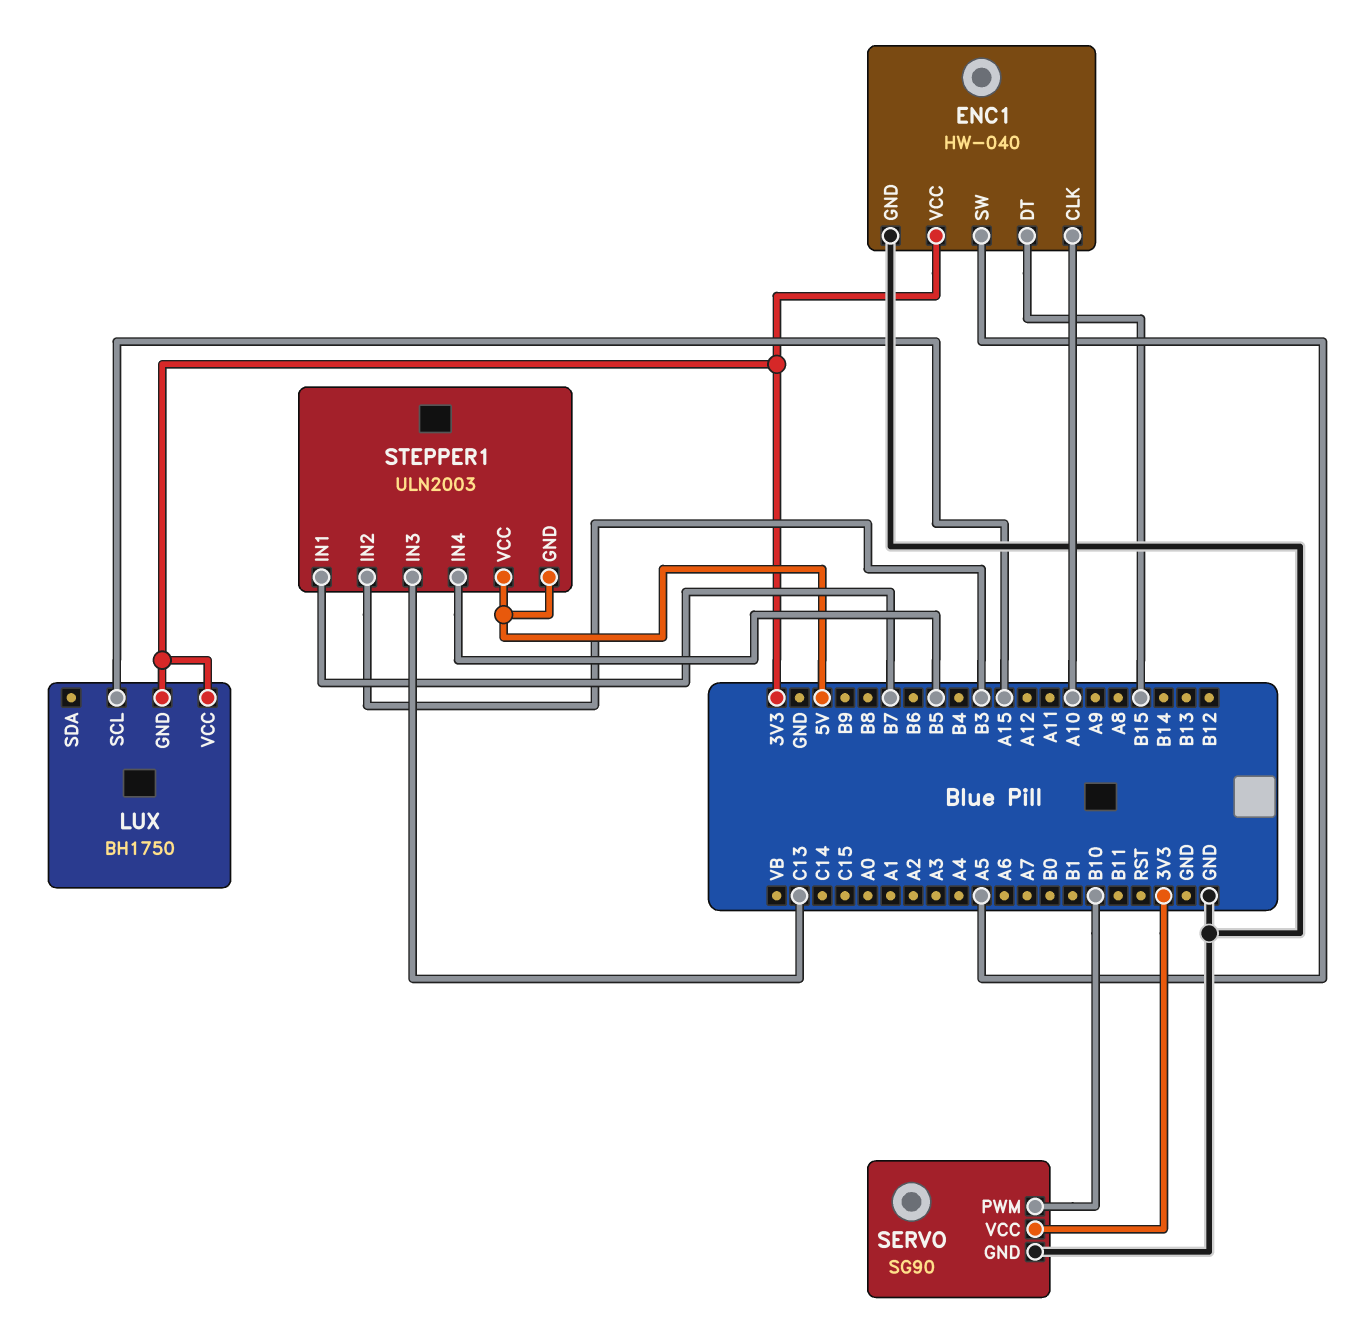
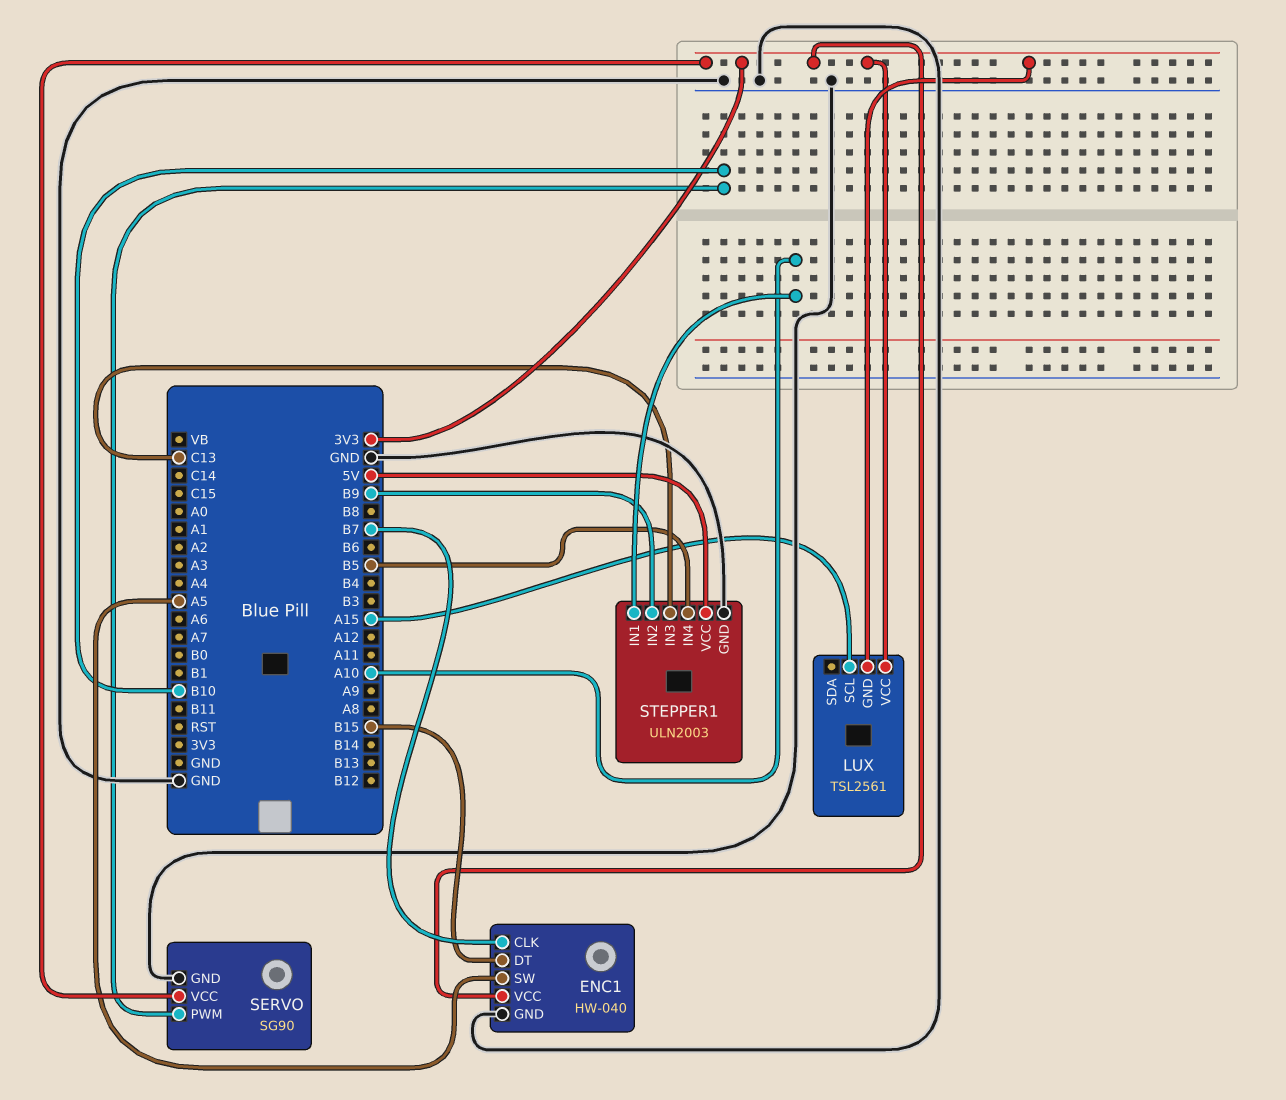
ENC1 pin CLK: A10 -> B7
LUX: BH1750 -> TSL2561
STEPPER1 pin GND: 5V -> GND
STEPPER1 pin IN1: B7 -> A10
STEPPER1 pin IN2: B3 -> B9

